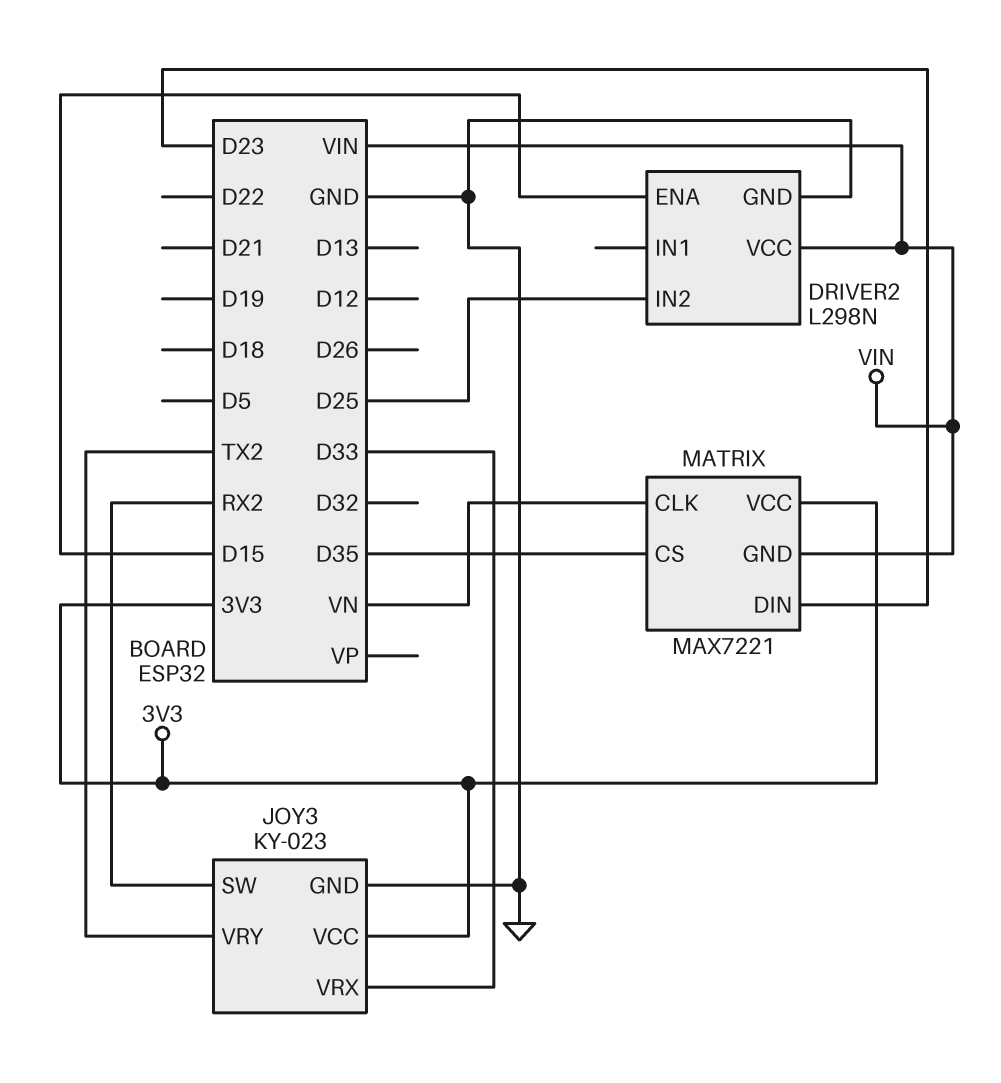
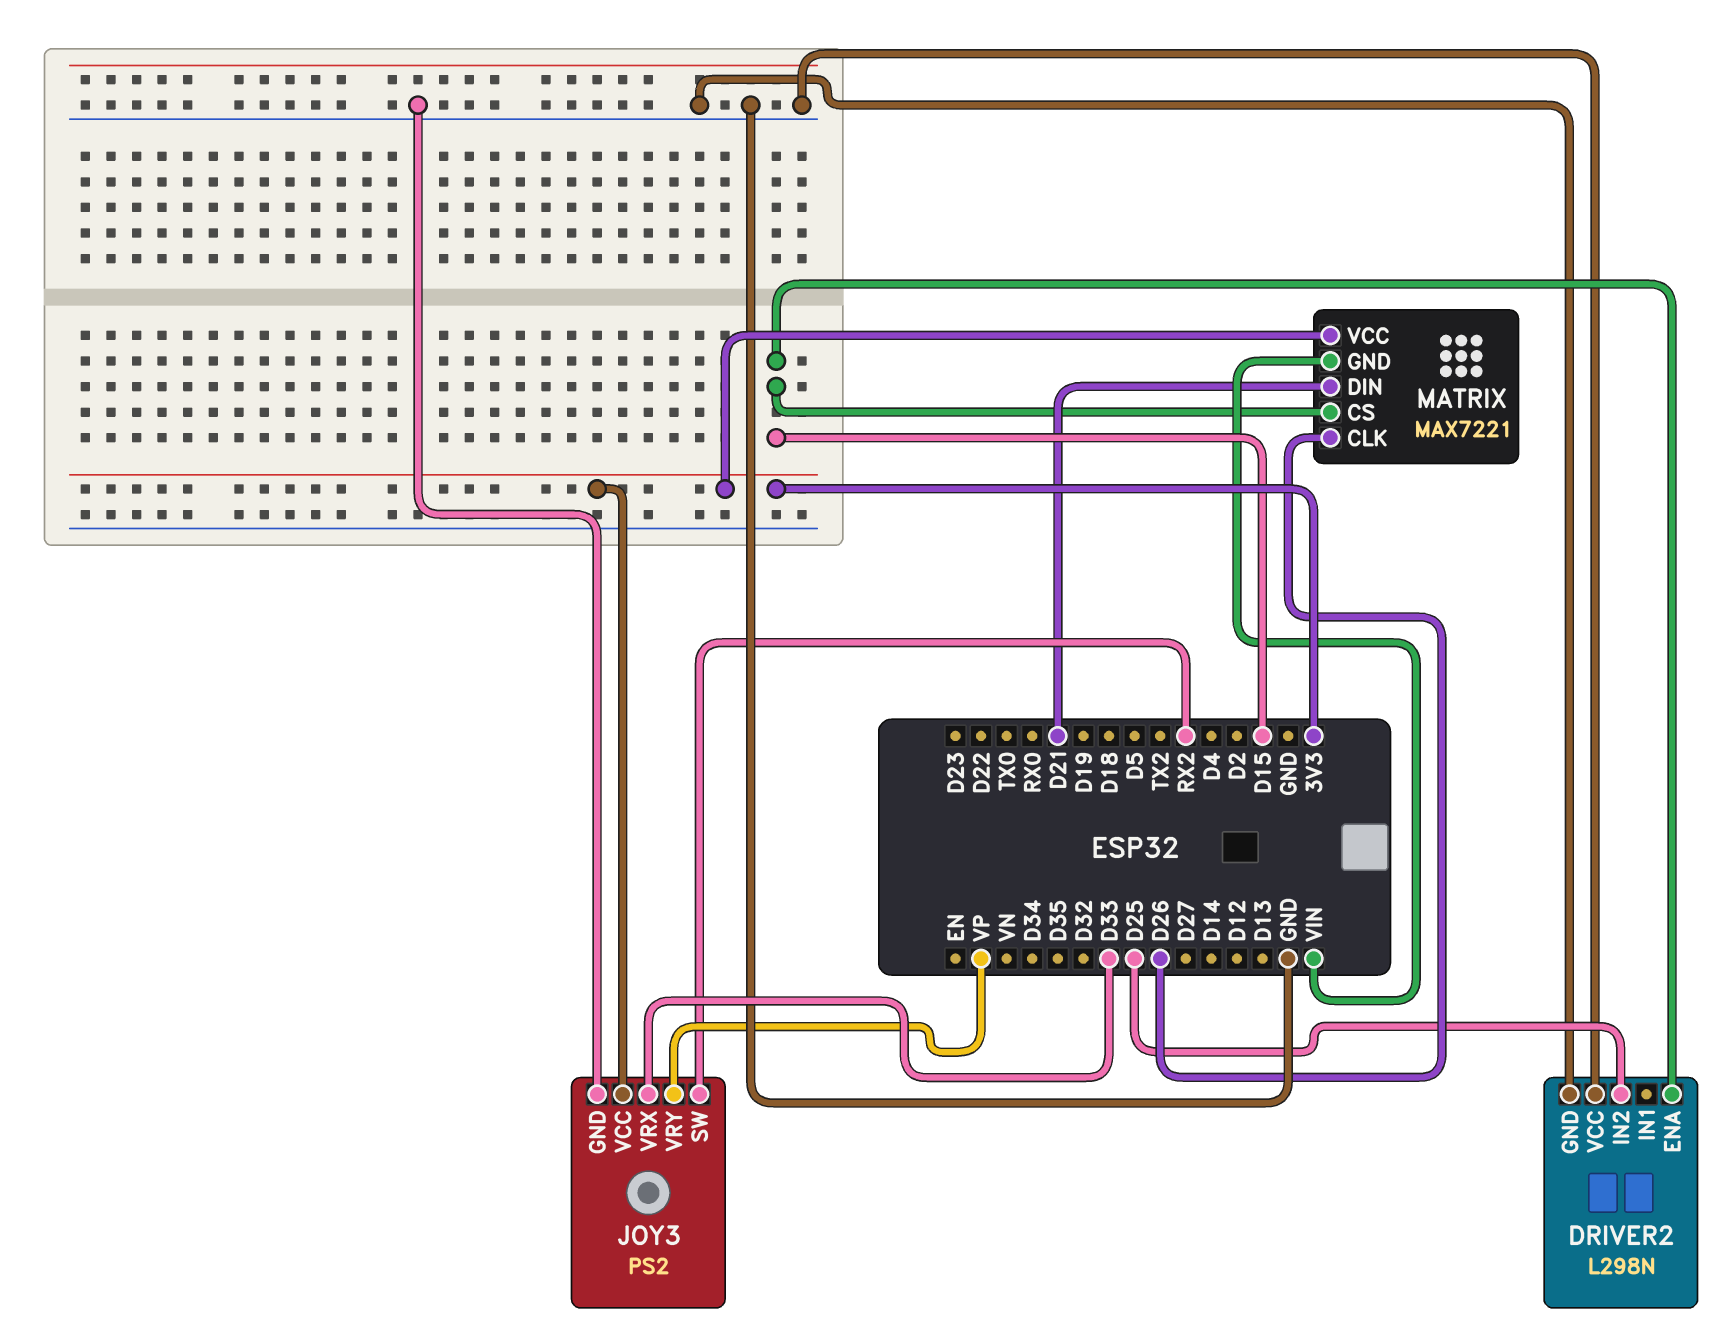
DRIVER2 pin VCC: VIN -> GND
JOY3: KY-023 -> PS2
JOY3 pin VRY: TX2 -> VP
MATRIX pin CLK: VN -> D26
MATRIX pin CS: D35 -> D15
MATRIX pin DIN: D23 -> D21

